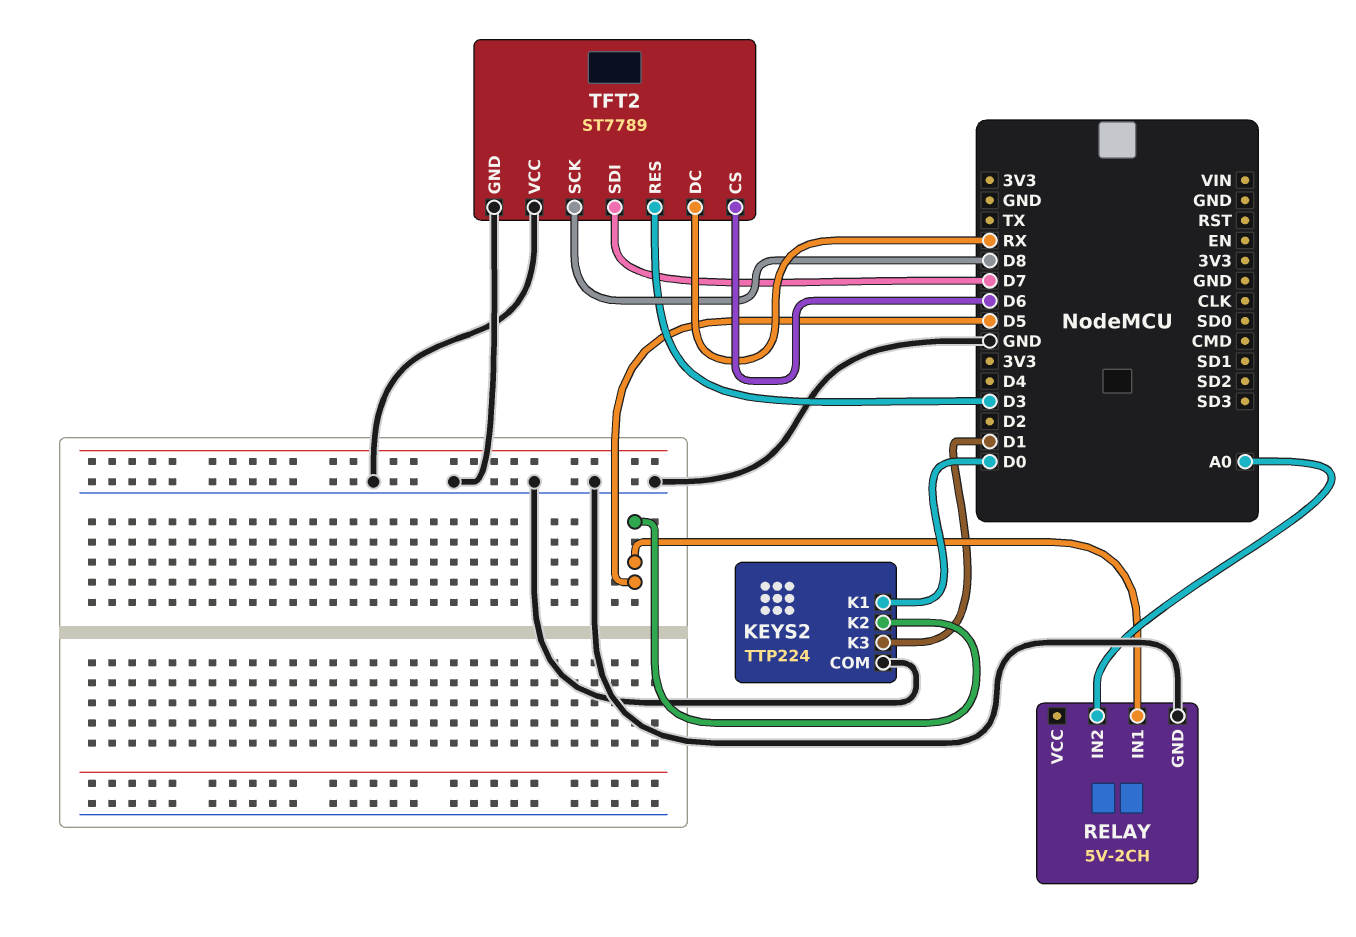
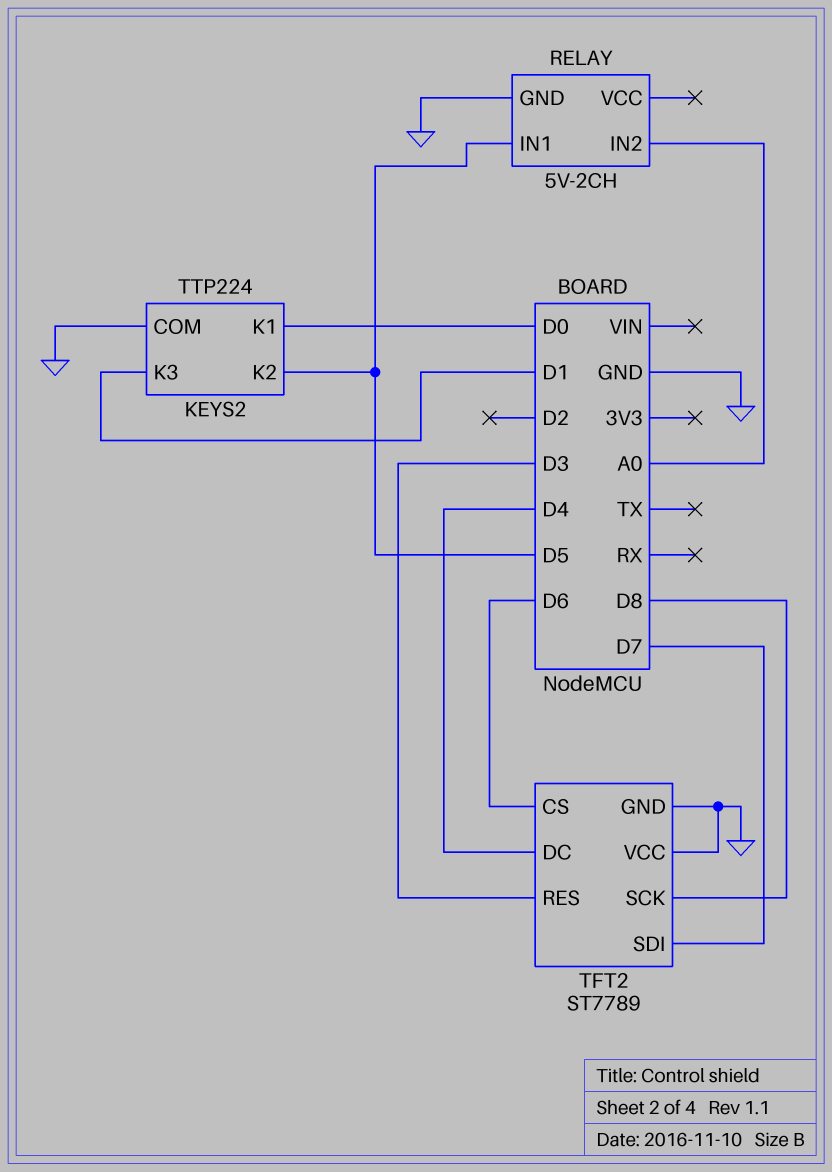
TFT2 pin DC: RX -> D4

